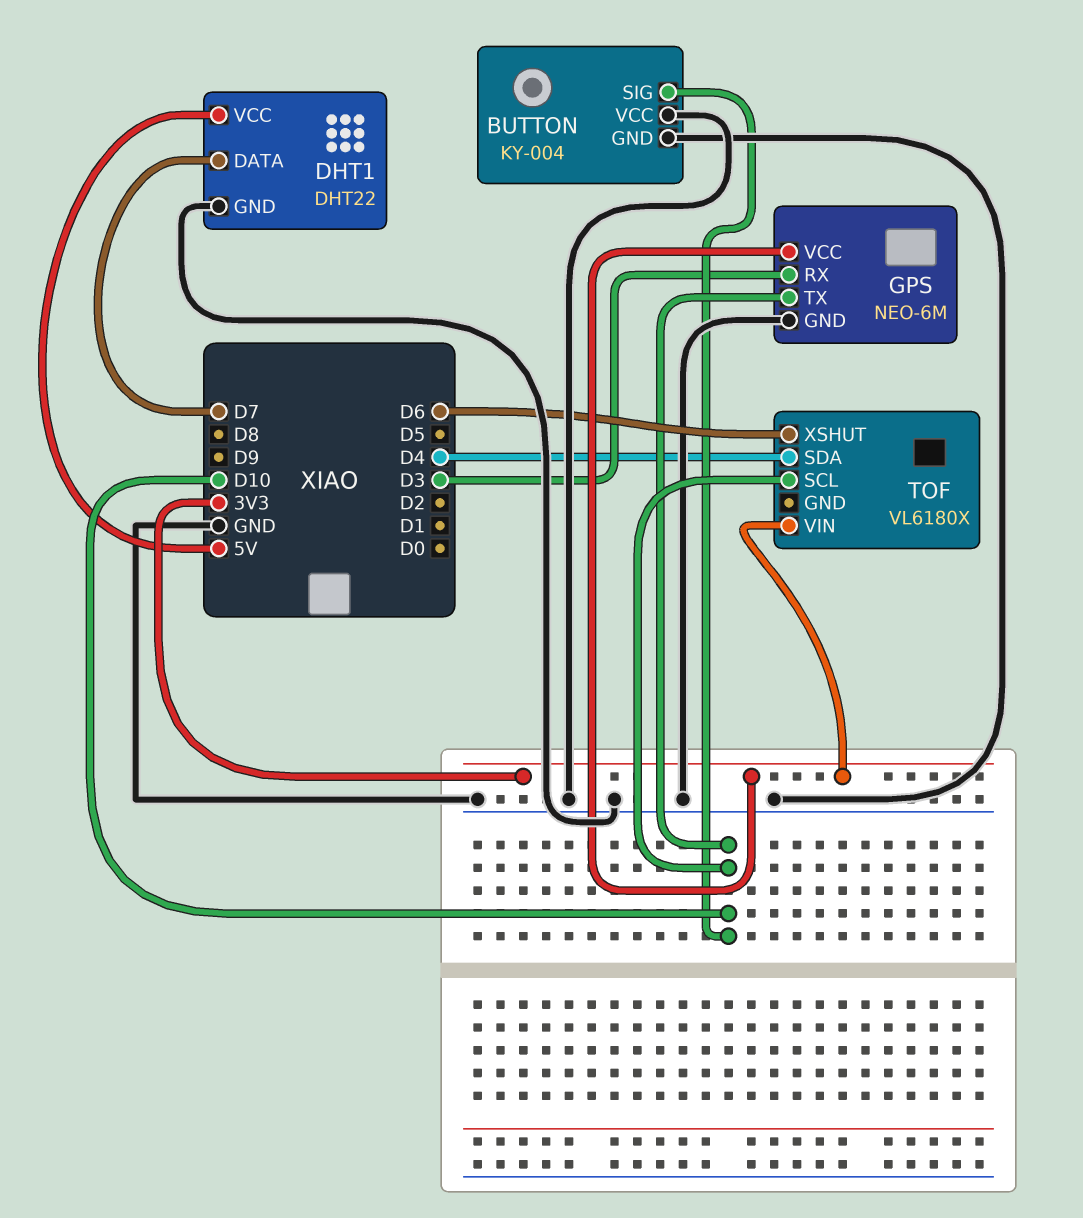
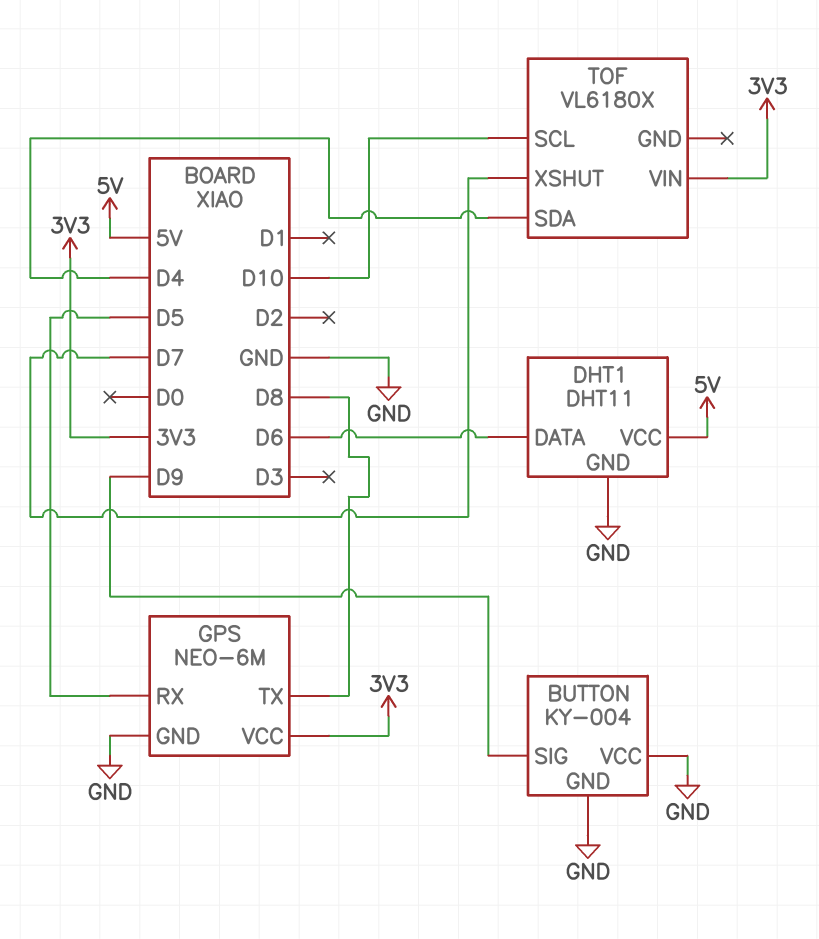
BUTTON pin SIG: D10 -> D9
DHT1: DHT22 -> DHT11
DHT1 pin DATA: D7 -> D6
GPS pin RX: D3 -> D5
GPS pin TX: D10 -> D8
TOF pin XSHUT: D6 -> D7

